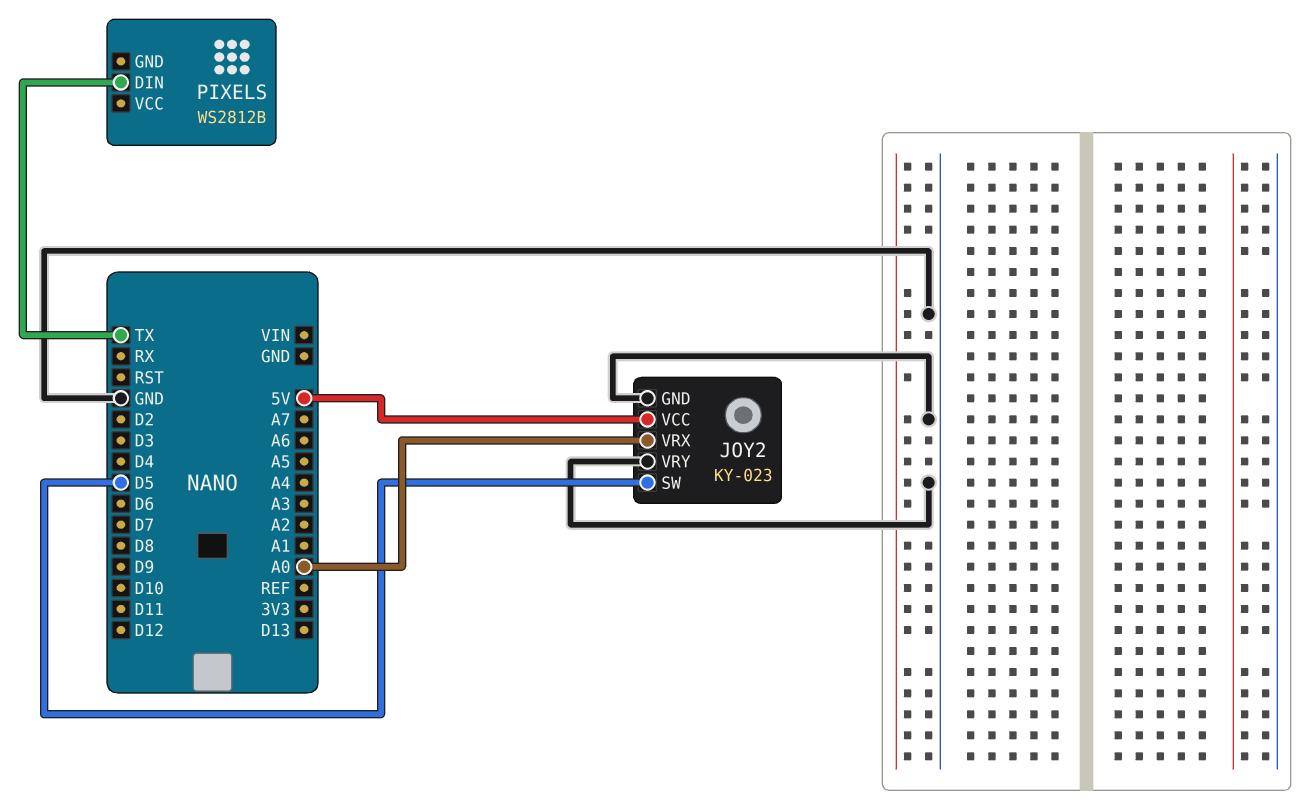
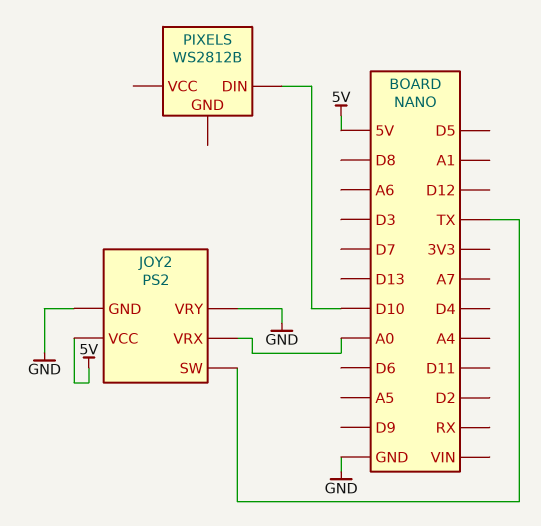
JOY2: KY-023 -> PS2
JOY2 pin SW: D5 -> TX
PIXELS pin DIN: TX -> D10

